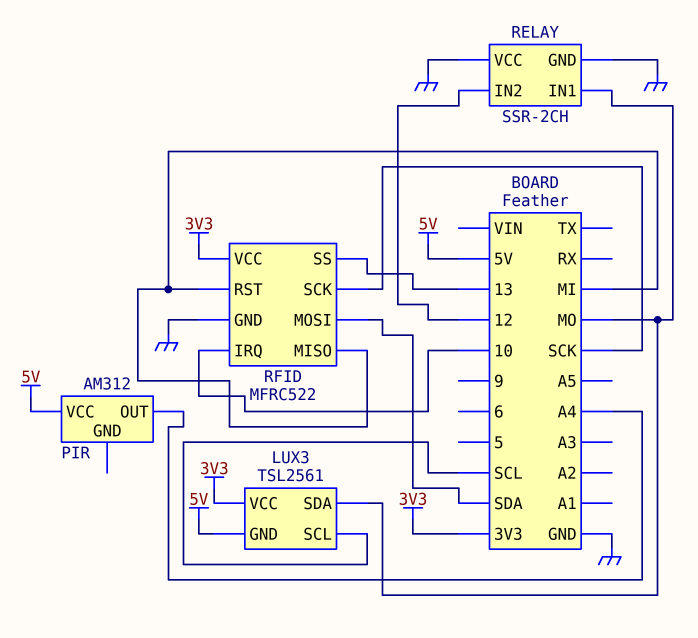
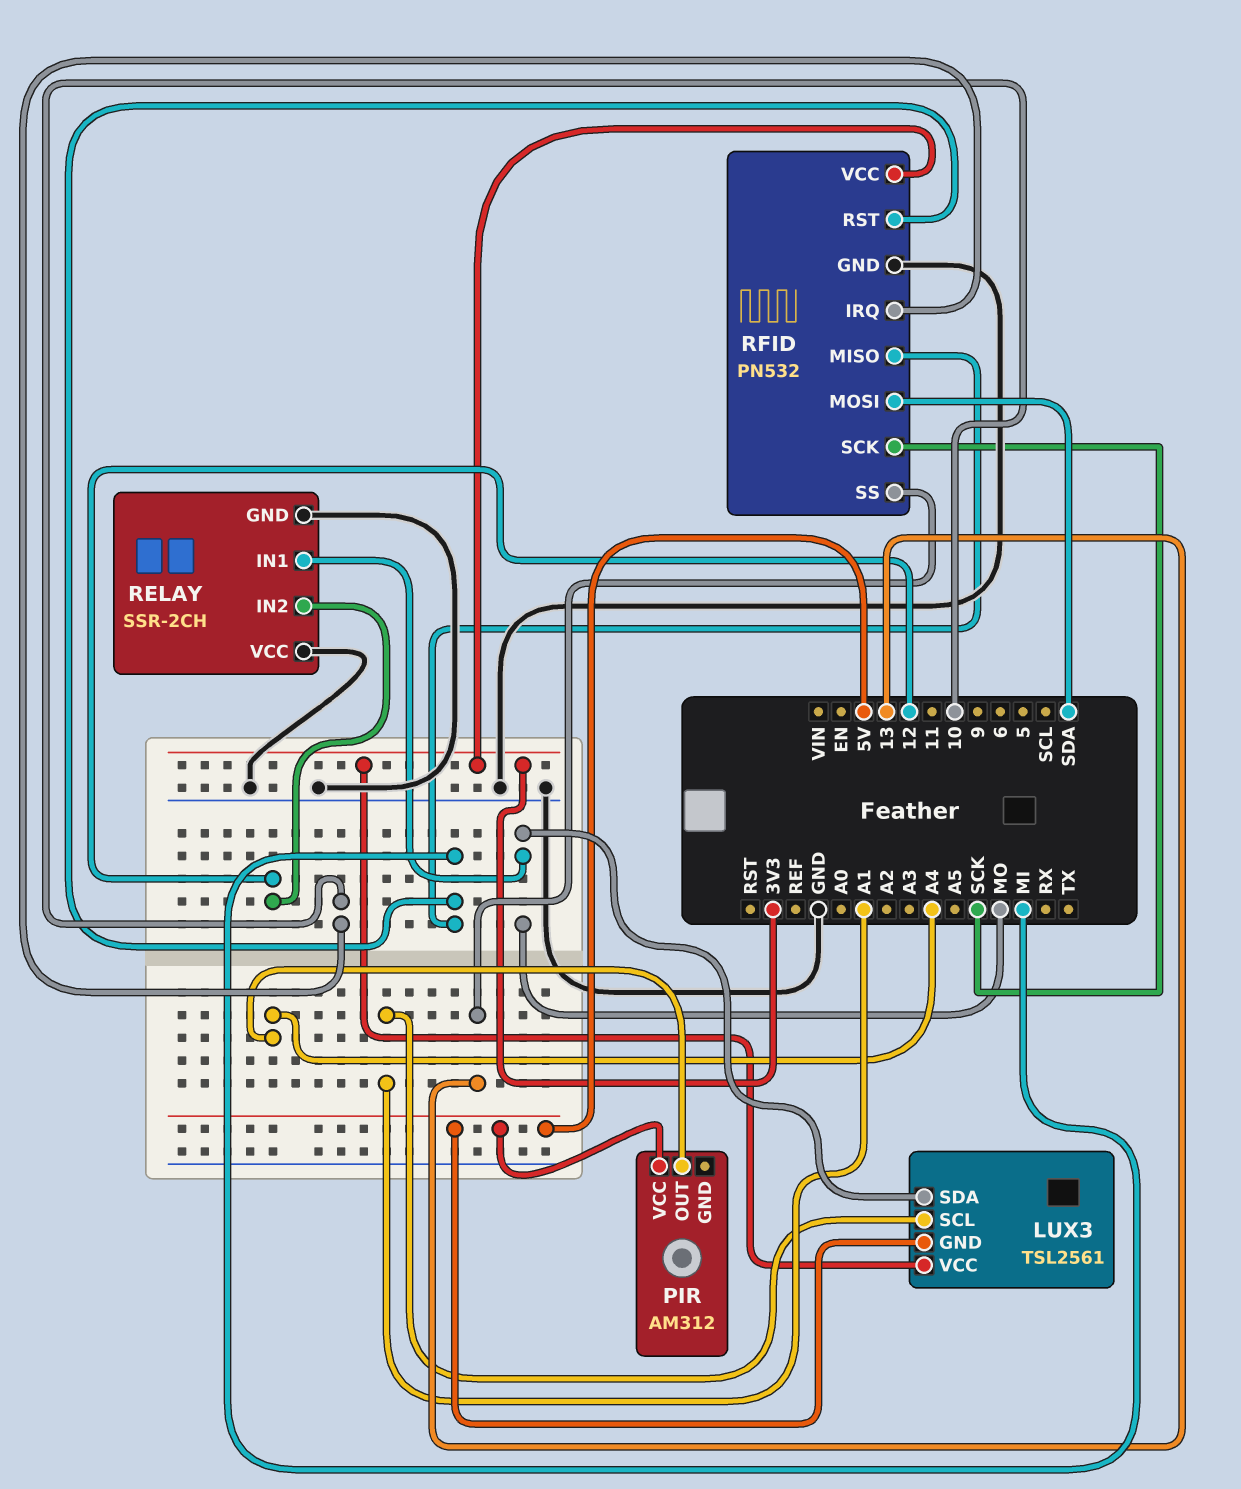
LUX3 pin SCL: SCL -> A1
RFID: MFRC522 -> PN532

